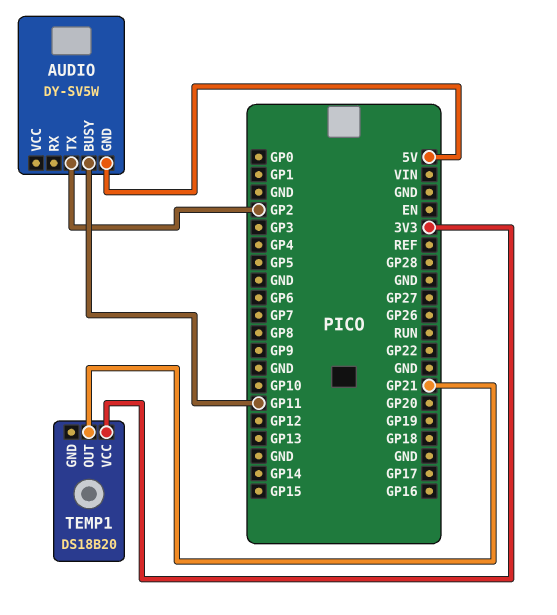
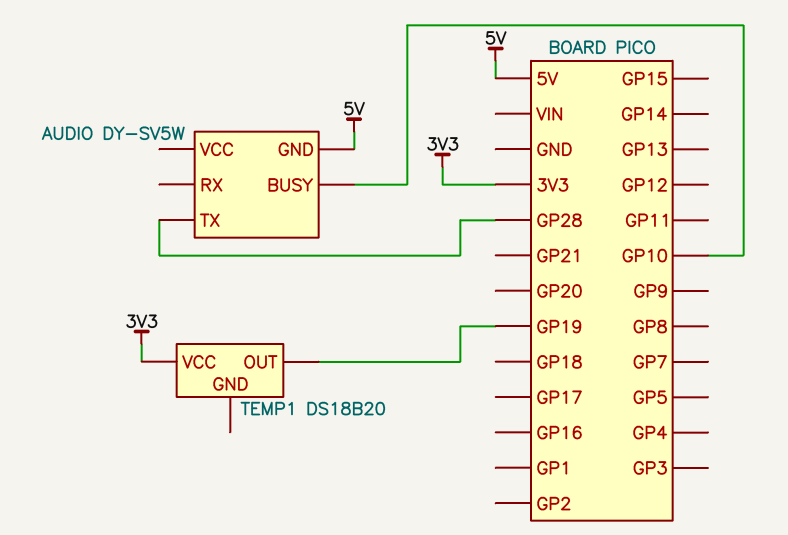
AUDIO pin BUSY: GP11 -> GP10
AUDIO pin TX: GP2 -> GP28
TEMP1 pin OUT: GP21 -> GP19

